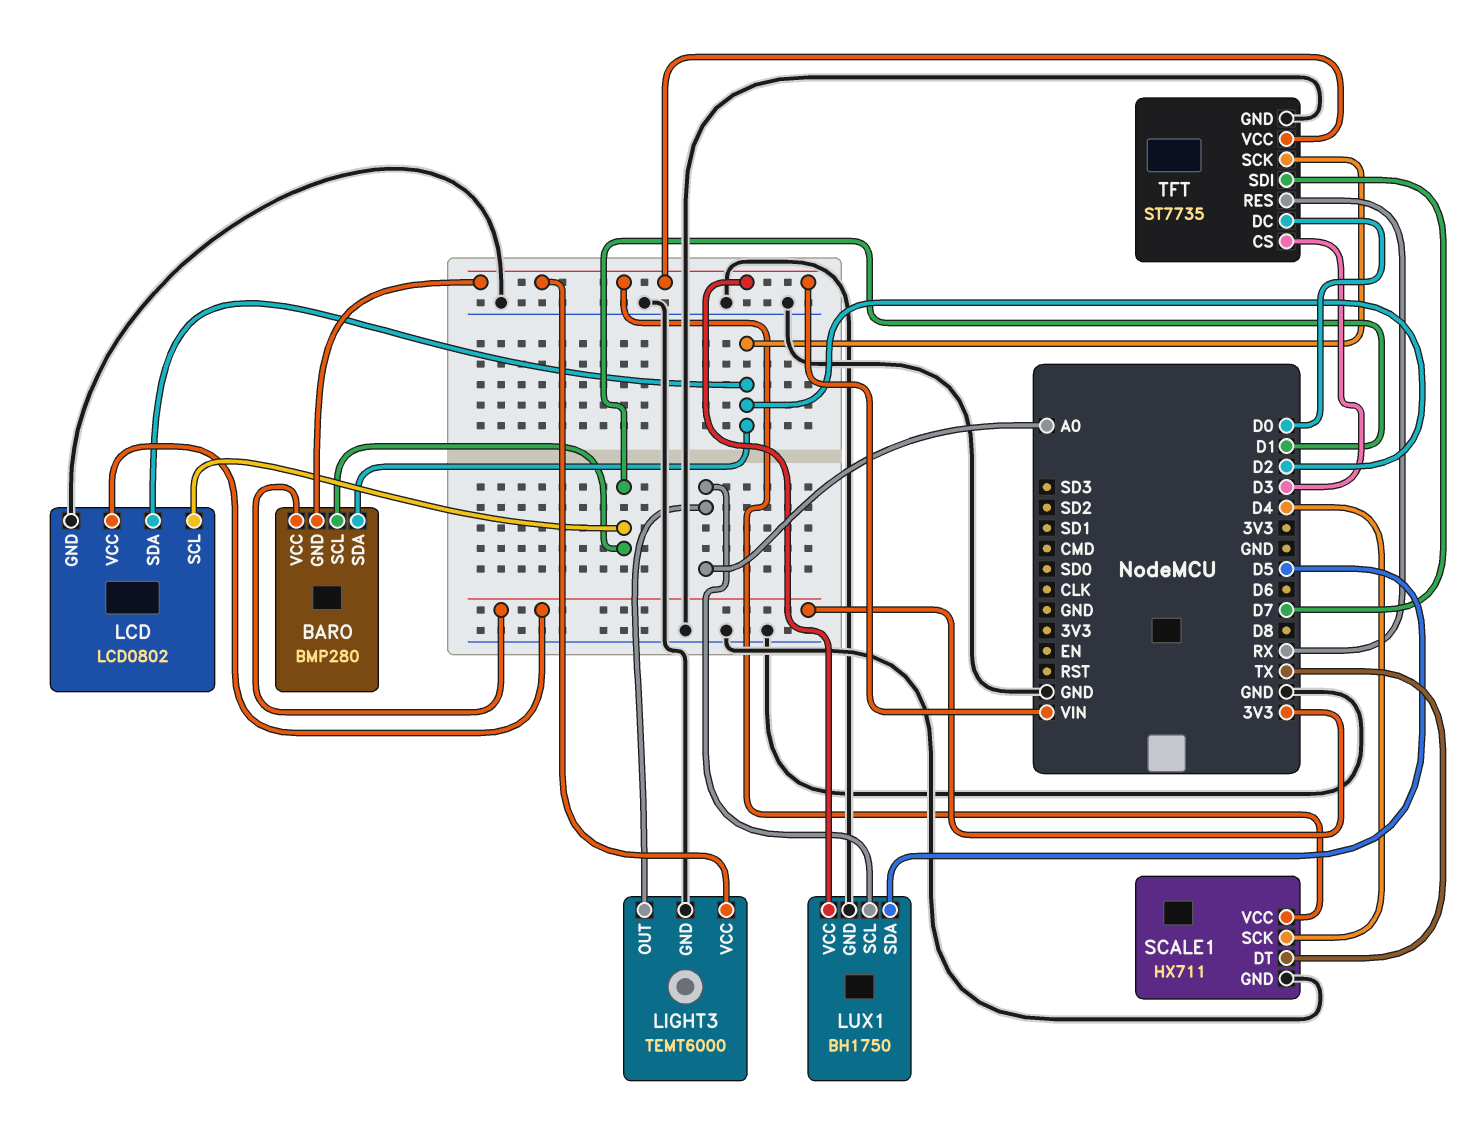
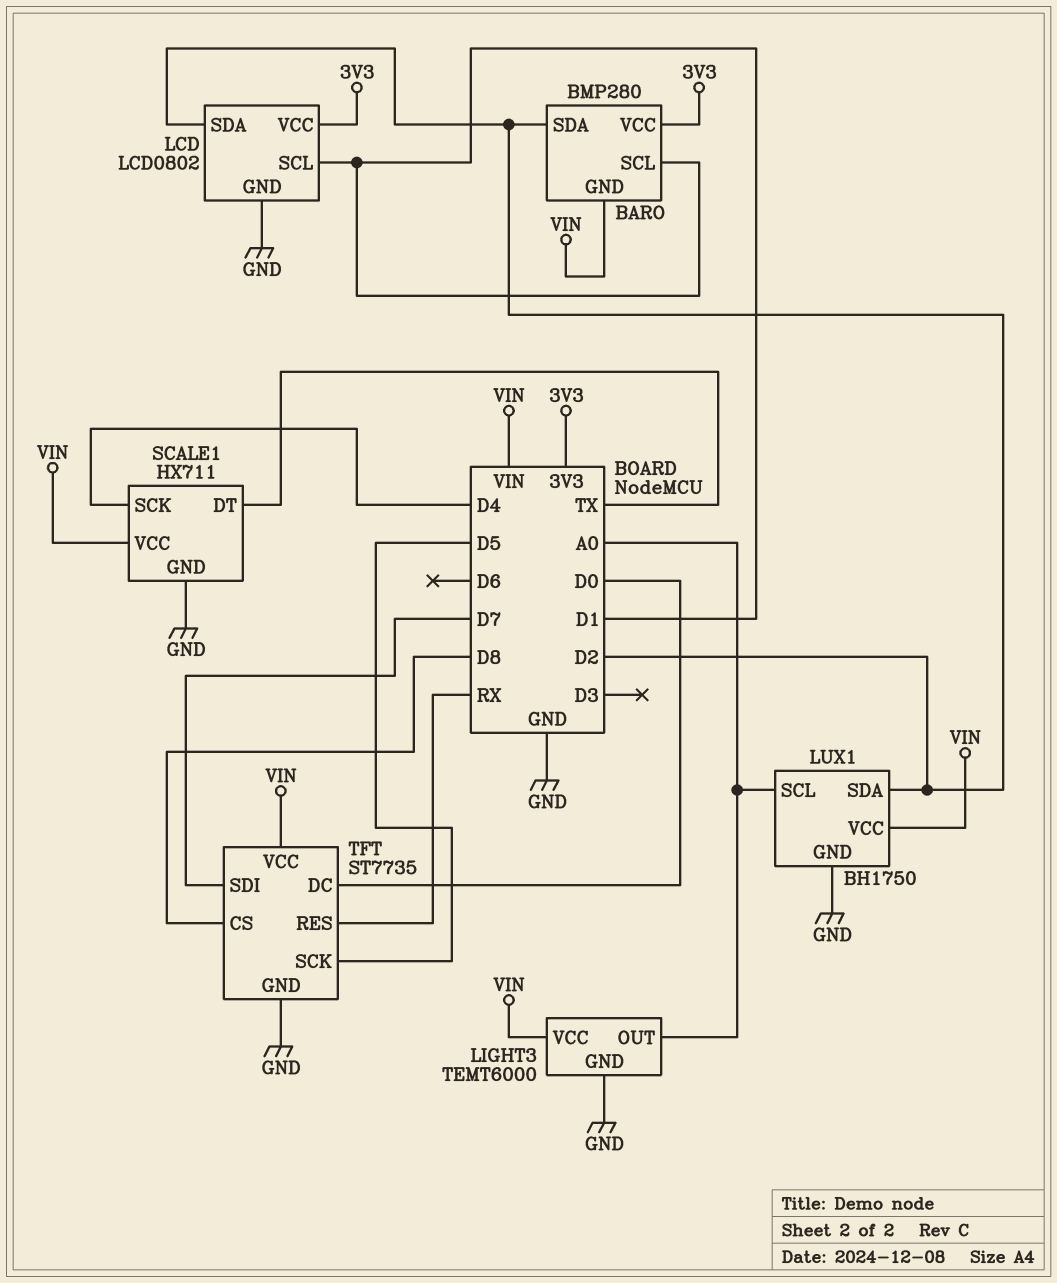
LUX1 pin SDA: D5 -> D2
TFT pin CS: D3 -> D8
TFT pin SCK: D2 -> D5

